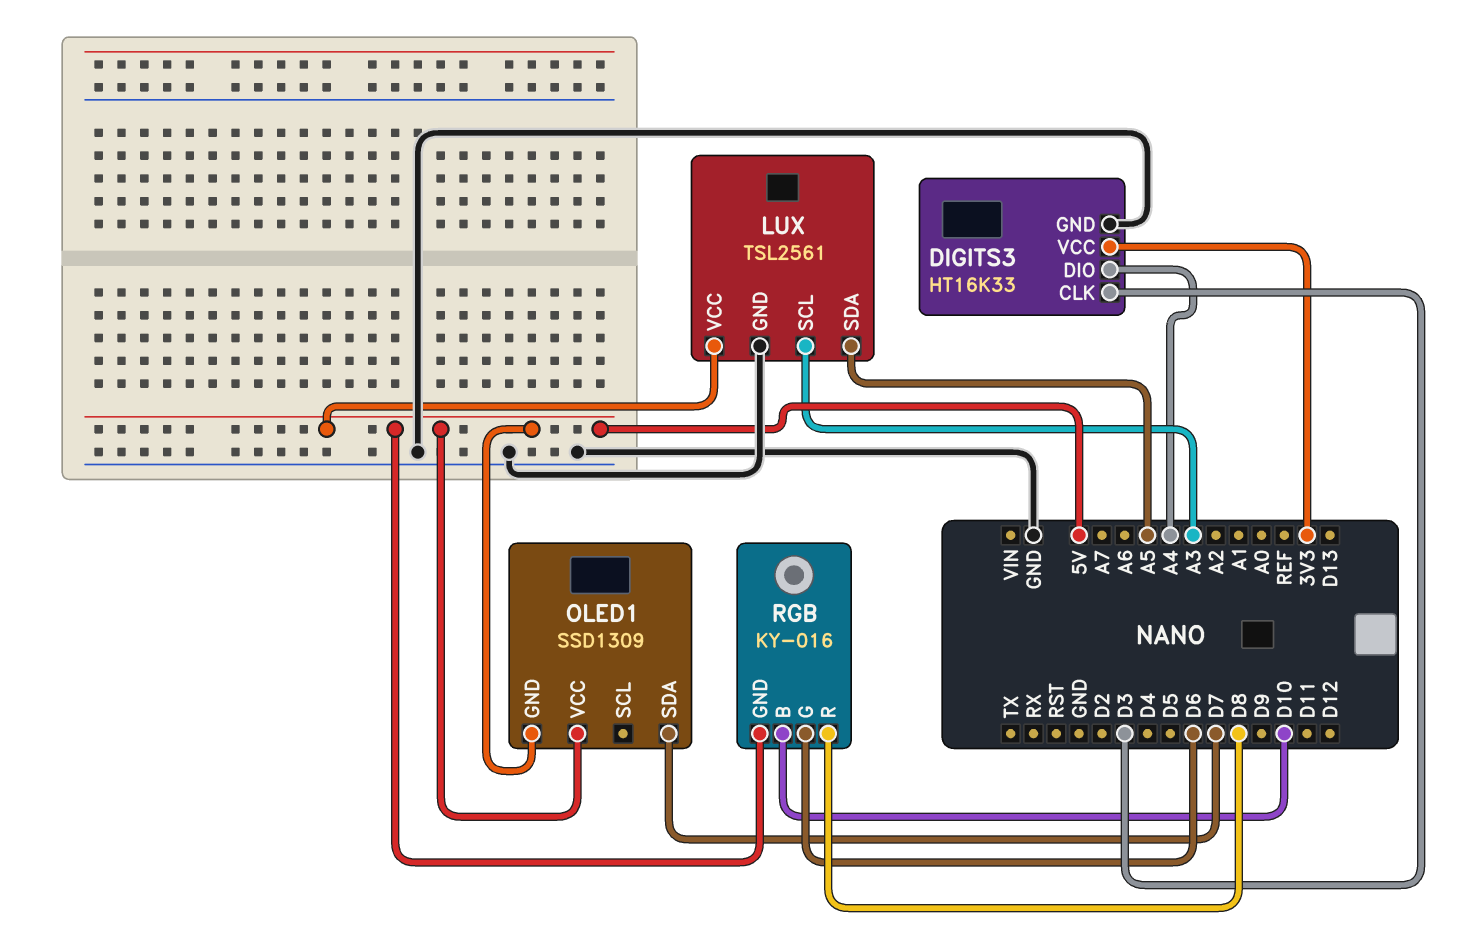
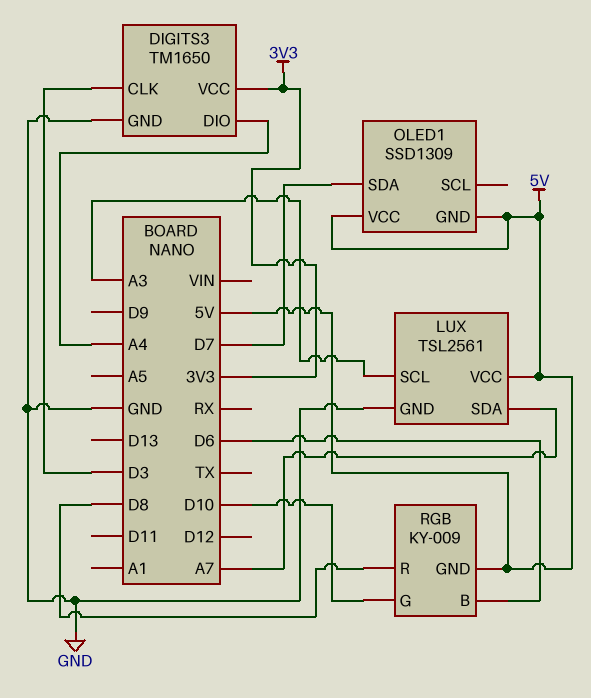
DIGITS3: HT16K33 -> TM1650
LUX pin SDA: A5 -> A7
RGB: KY-016 -> KY-009
RGB pin B: D10 -> D6
RGB pin G: D6 -> D10

